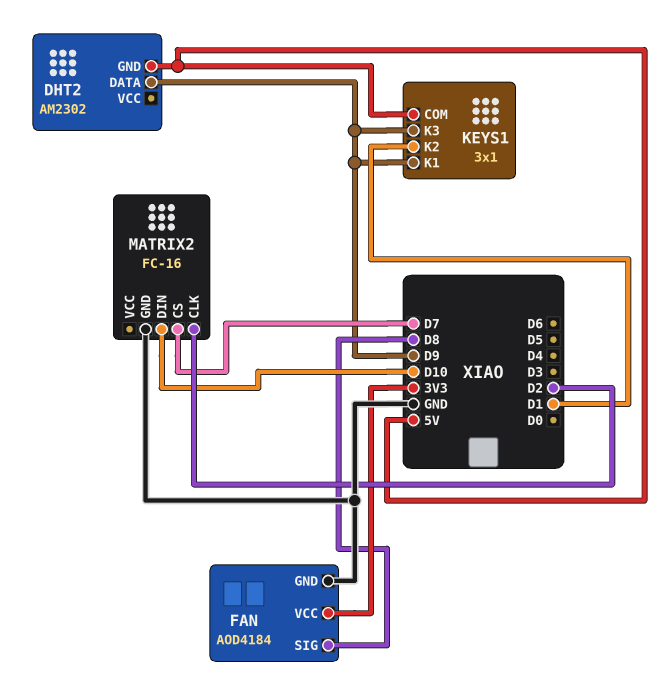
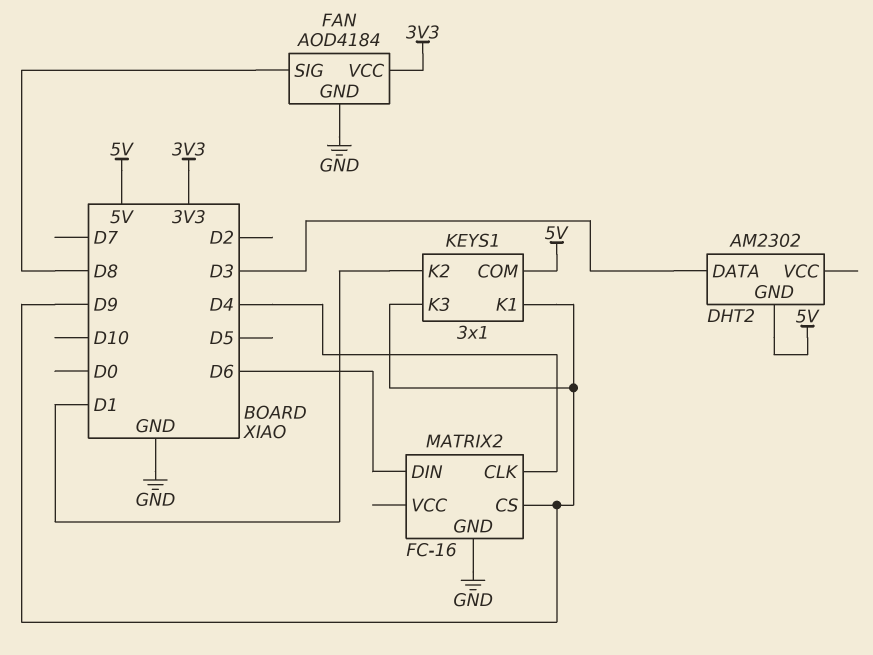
DHT2 pin DATA: D9 -> D3
MATRIX2 pin CLK: D2 -> D4
MATRIX2 pin CS: D7 -> D9
MATRIX2 pin DIN: D10 -> D6

